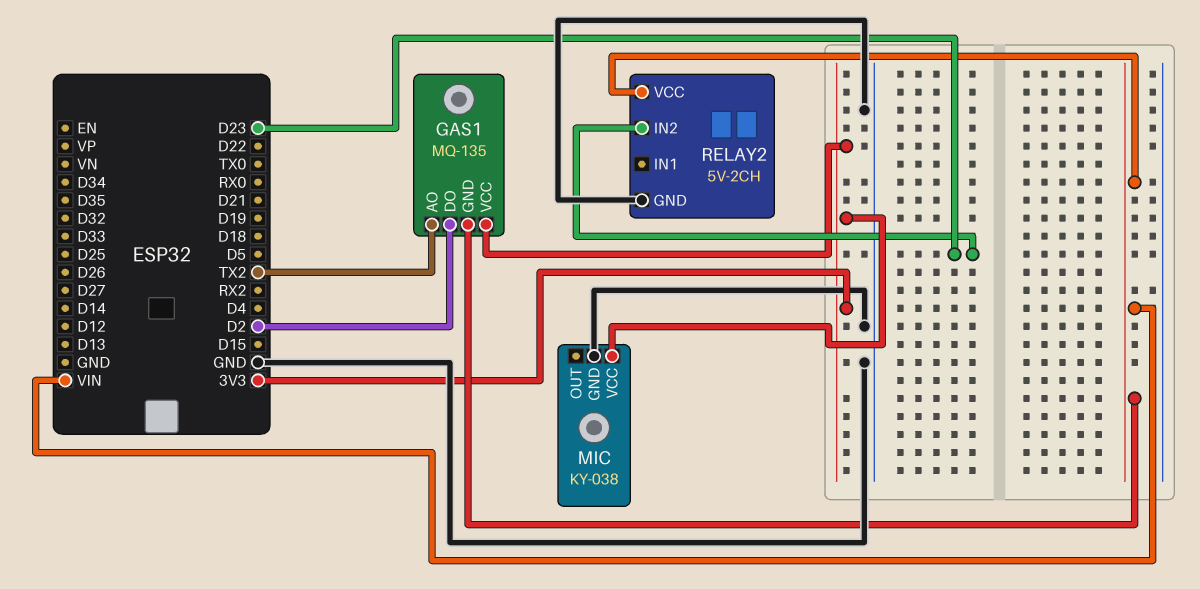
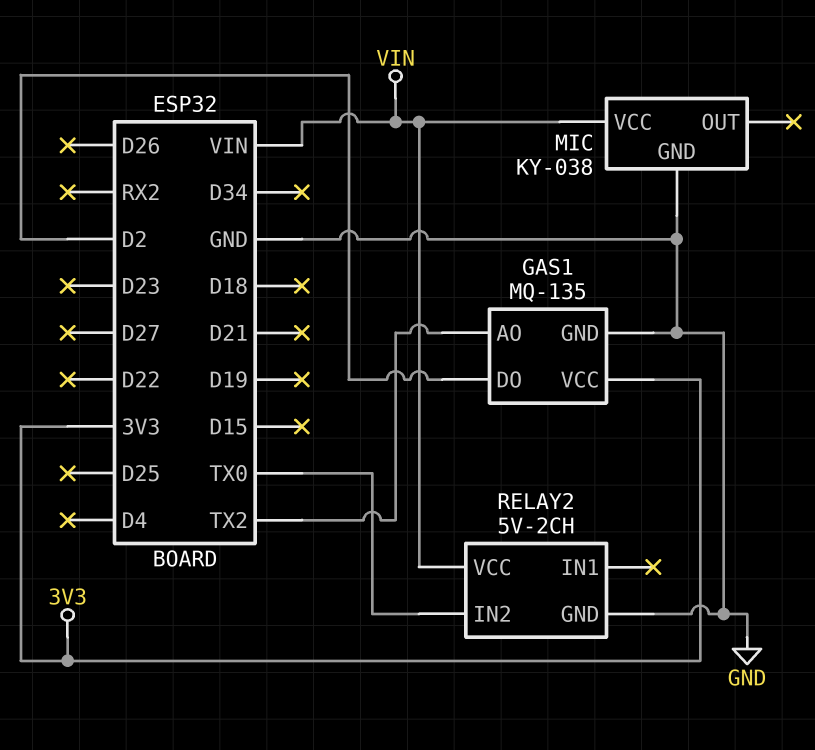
GAS1 pin GND: VIN -> GND
MIC pin VCC: 3V3 -> VIN
RELAY2 pin IN2: D23 -> TX0

